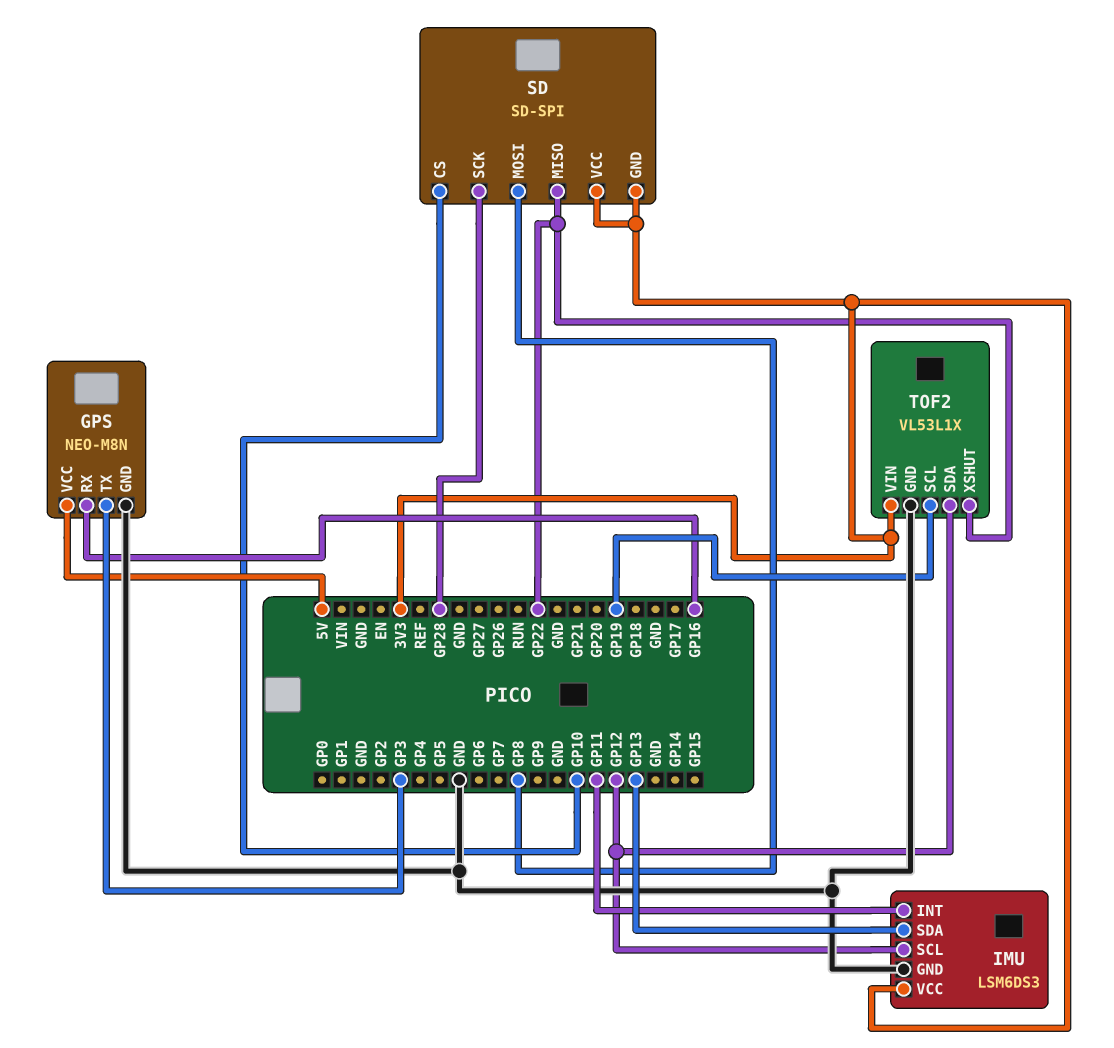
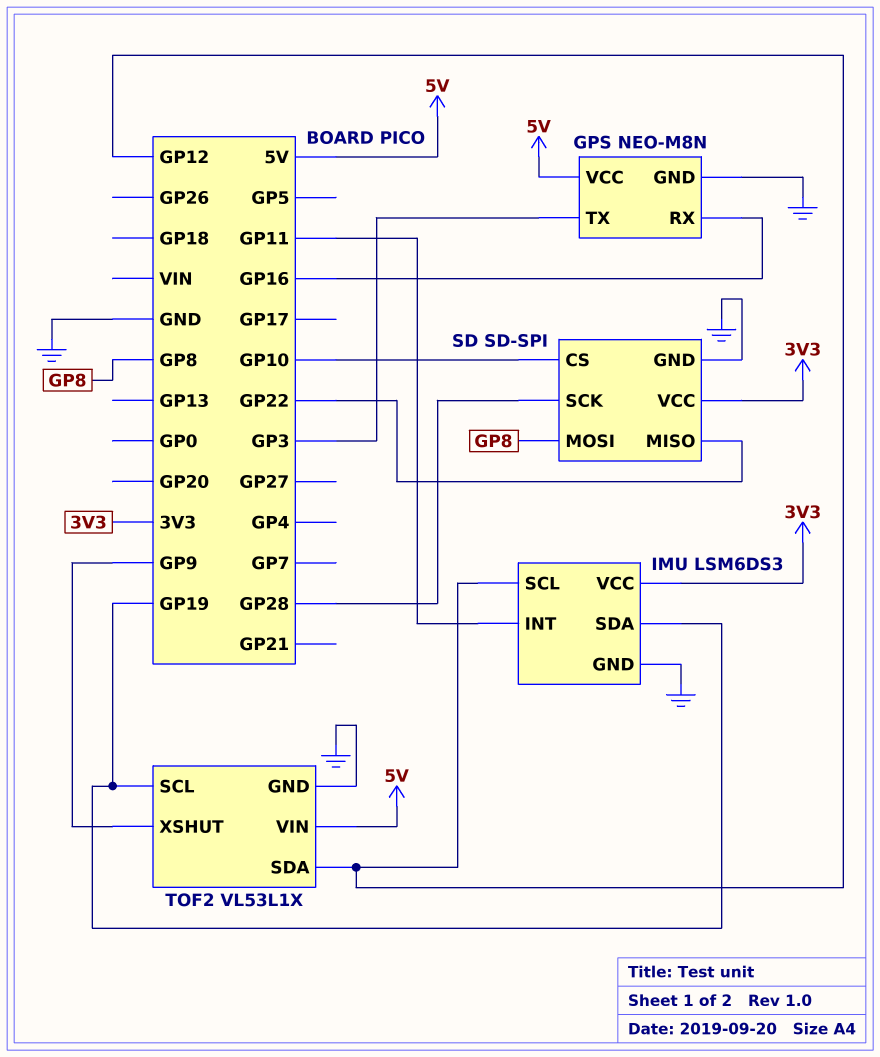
IMU pin SDA: GP13 -> GP19
SD pin GND: 3V3 -> GND
TOF2 pin VIN: 3V3 -> 5V
TOF2 pin XSHUT: GP22 -> GP9

